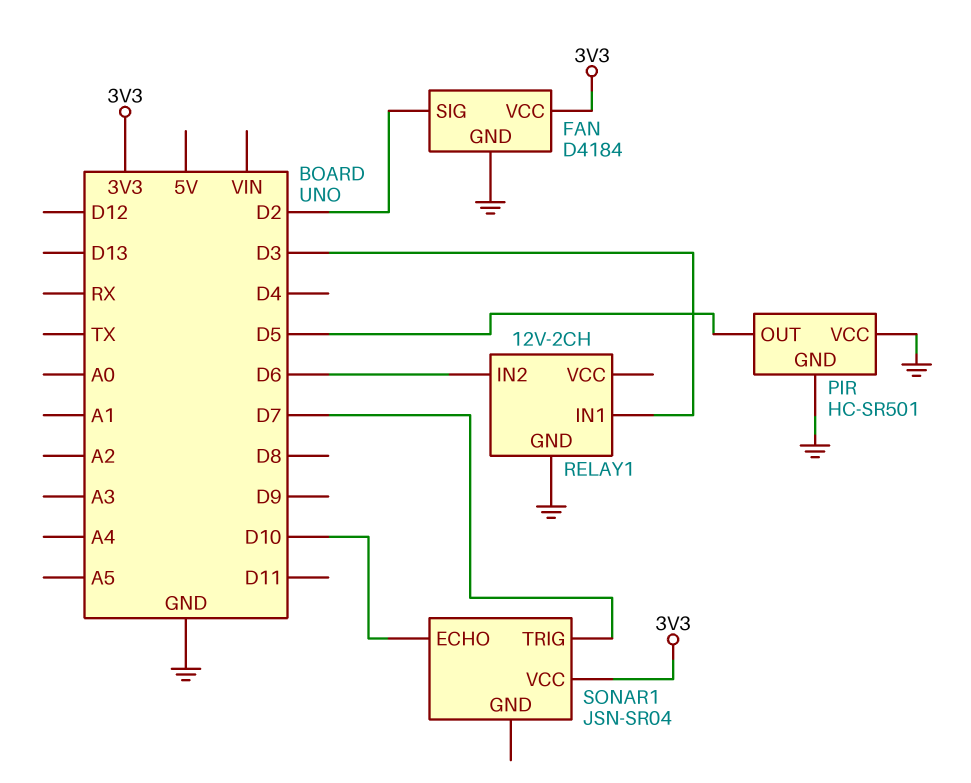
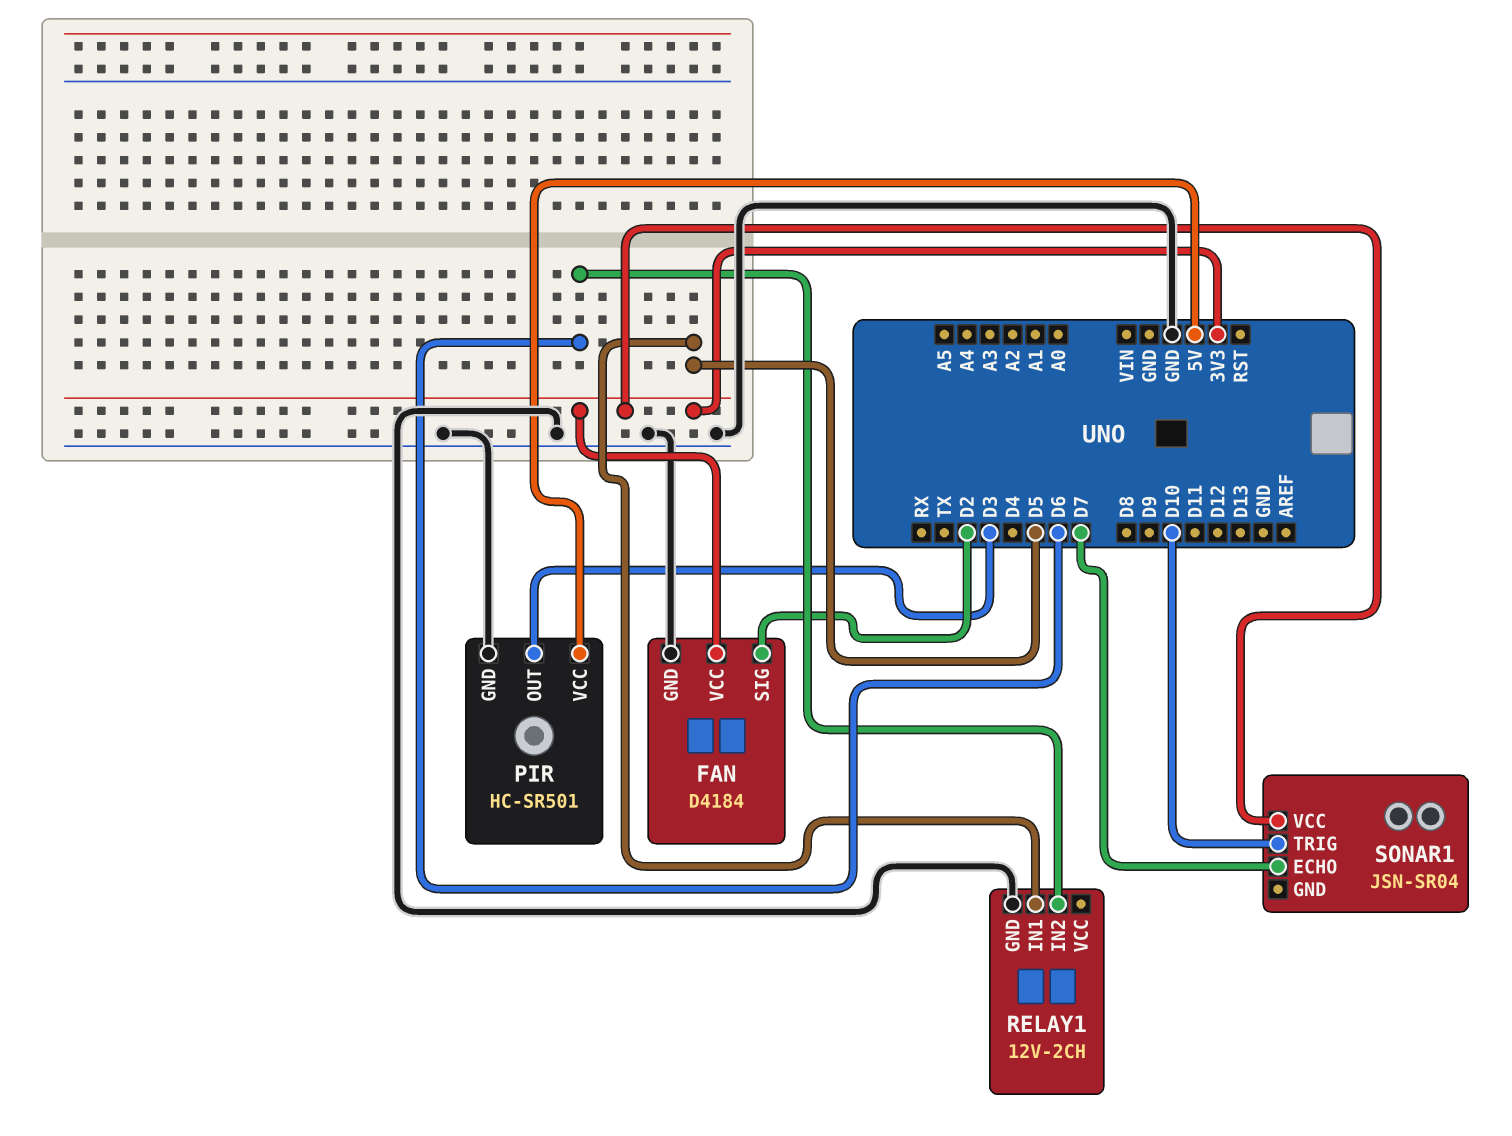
PIR pin OUT: D5 -> D3
PIR pin VCC: GND -> 5V
RELAY1 pin IN1: D3 -> D5
SONAR1 pin ECHO: D10 -> D7
SONAR1 pin TRIG: D7 -> D10

